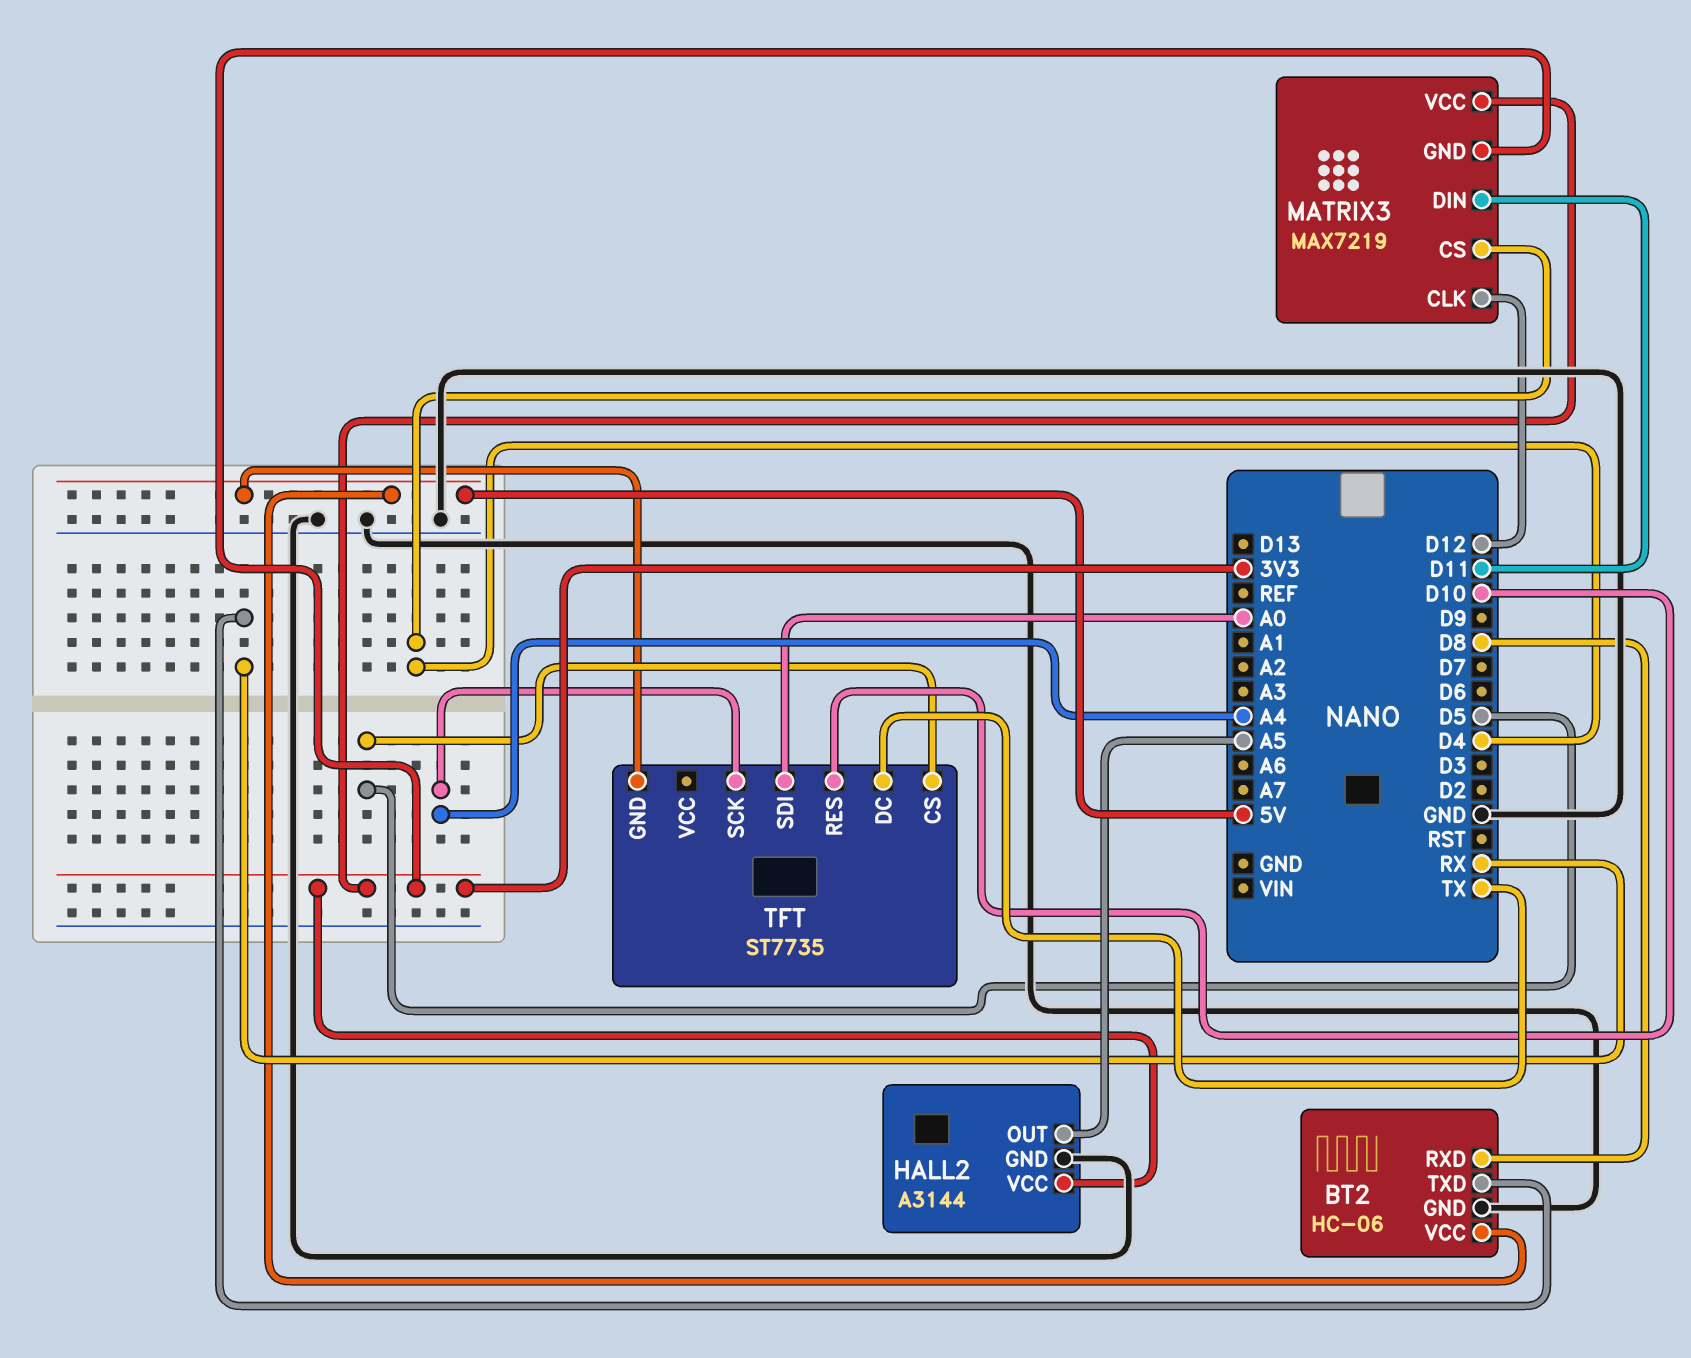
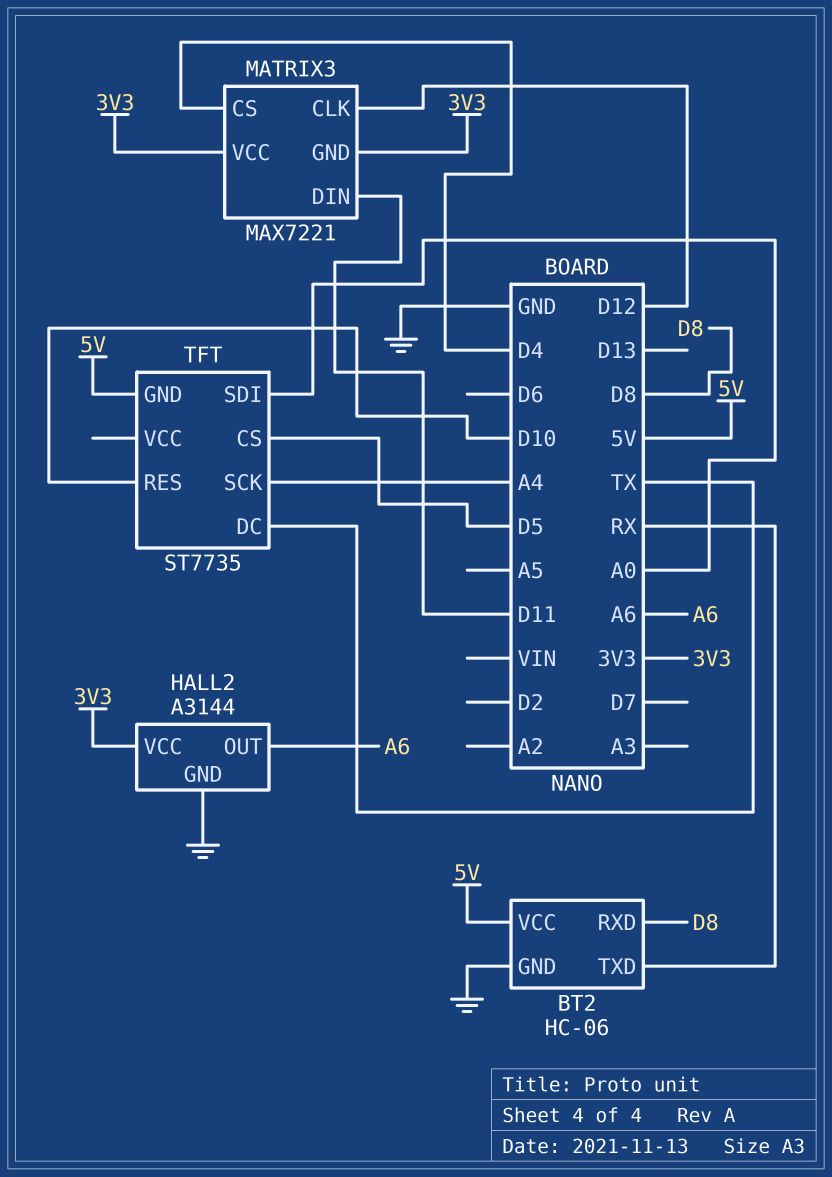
HALL2 pin OUT: A5 -> A6
MATRIX3: MAX7219 -> MAX7221

